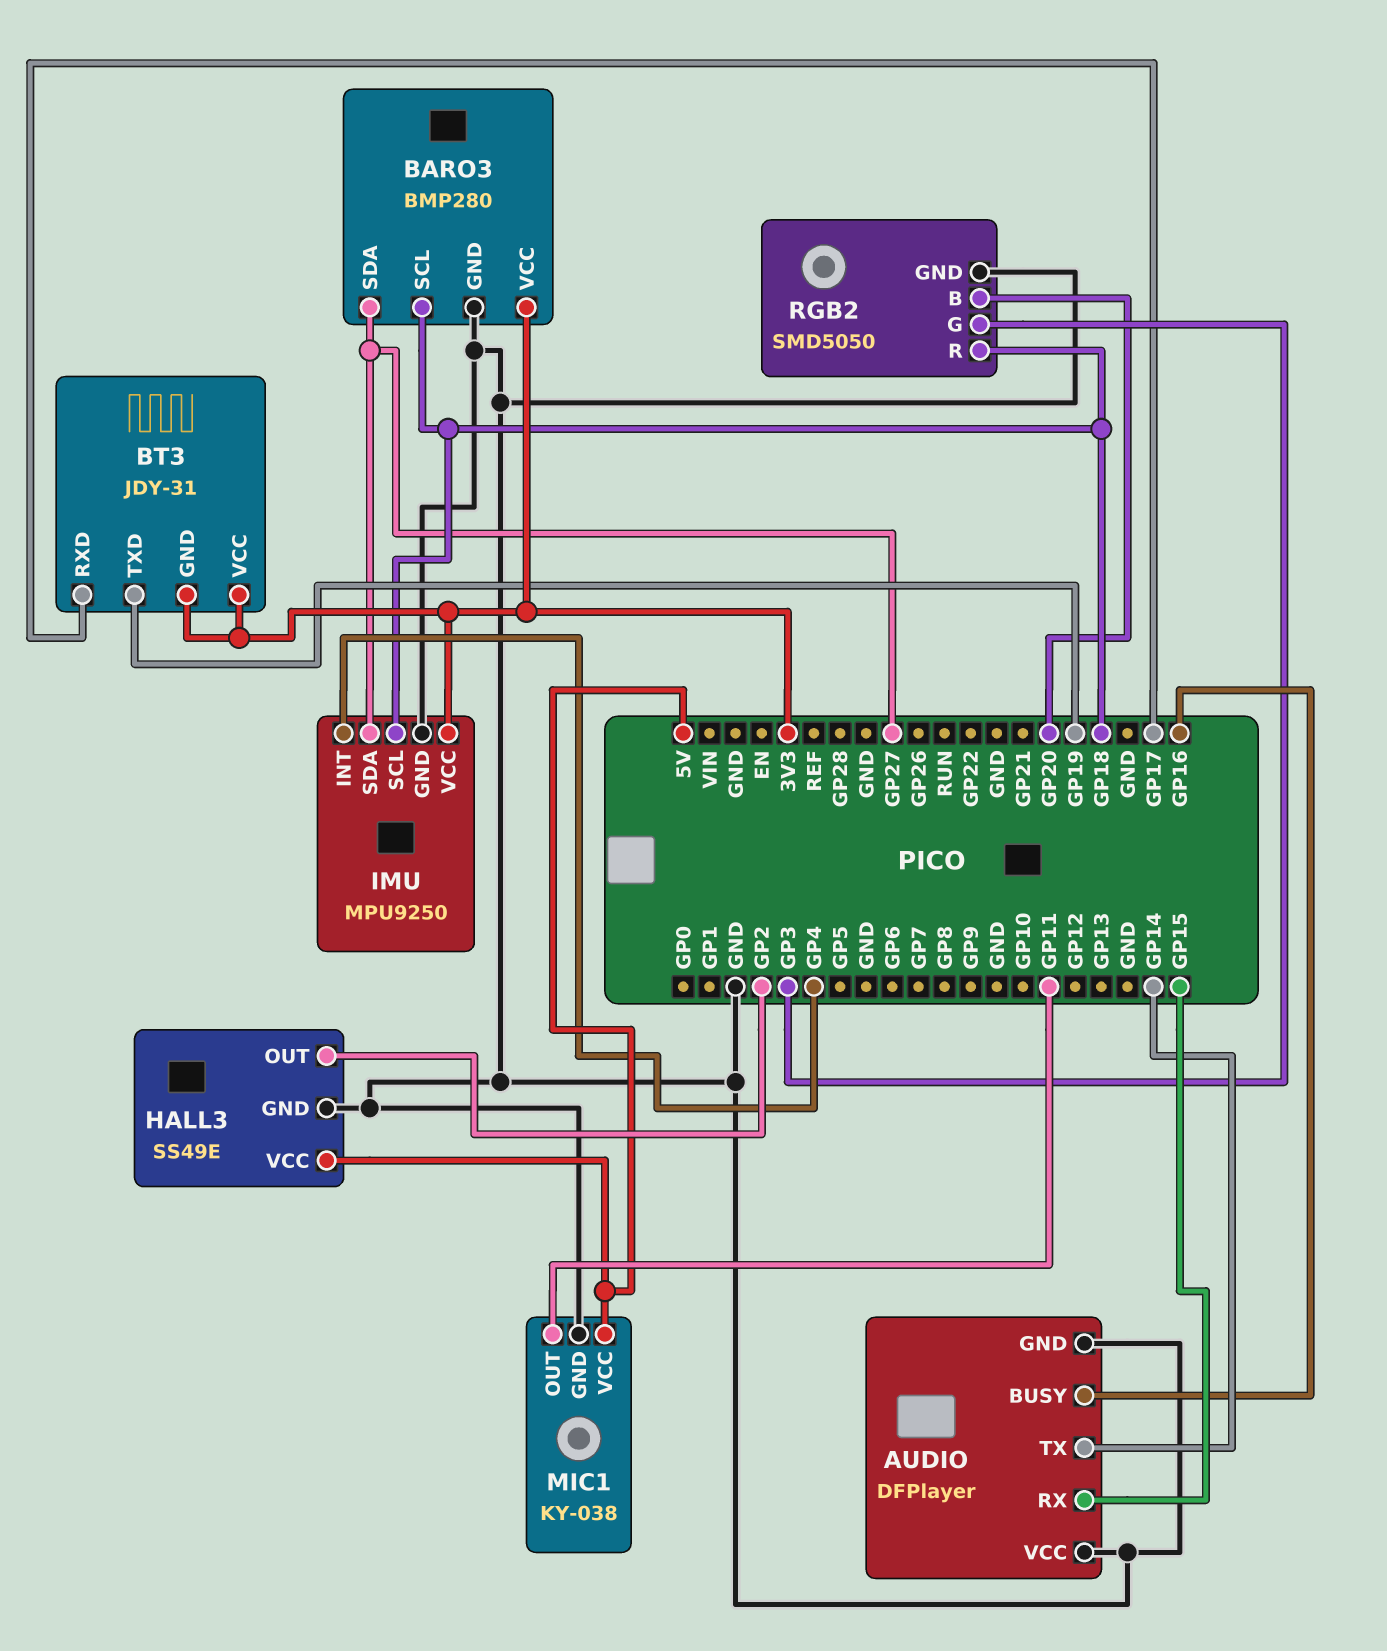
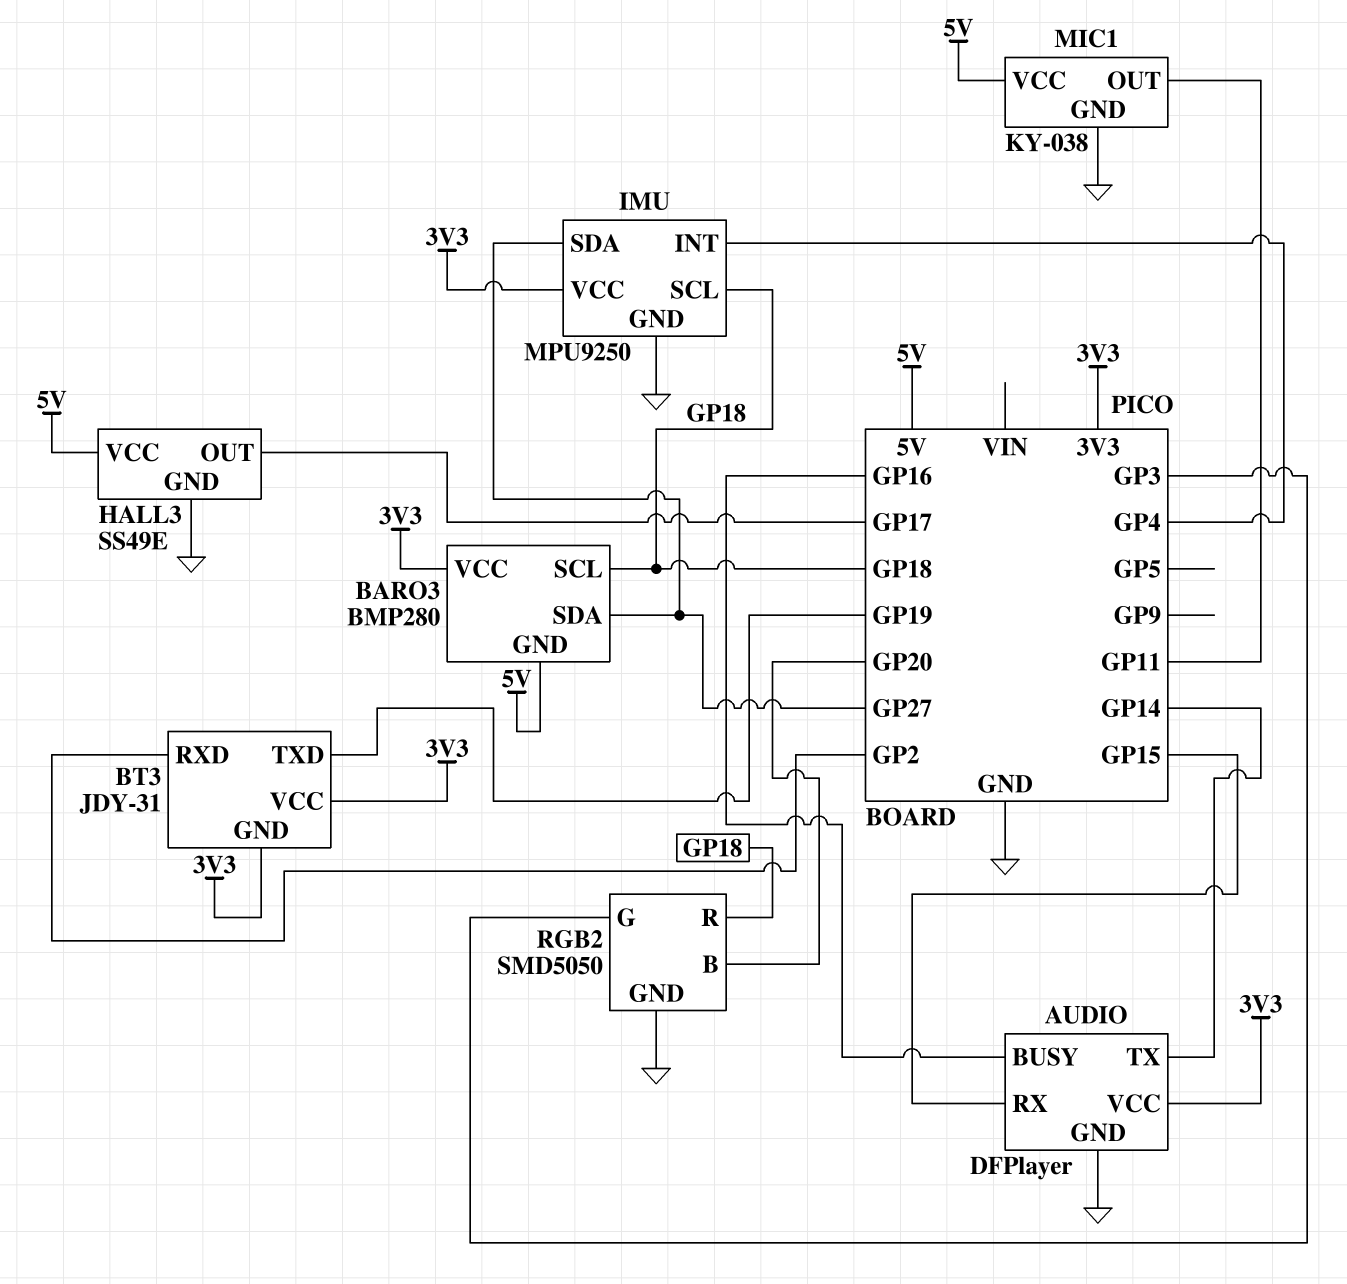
AUDIO pin VCC: GND -> 3V3
BARO3 pin GND: GND -> 5V
BT3 pin RXD: GP17 -> GP2
HALL3 pin OUT: GP2 -> GP17

